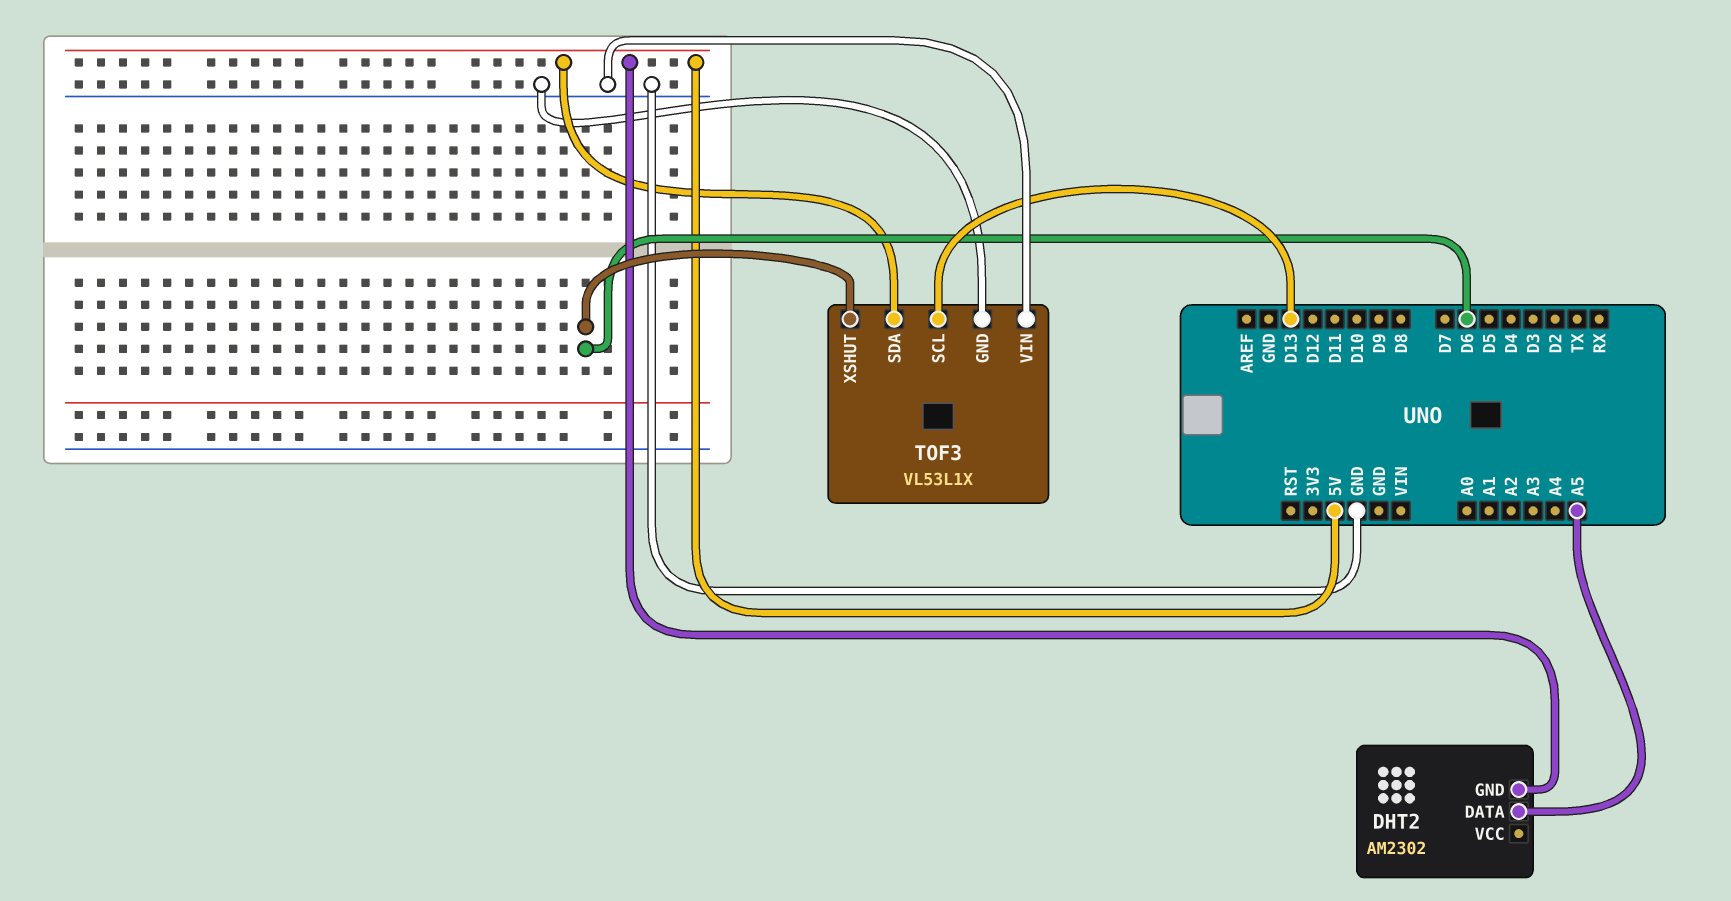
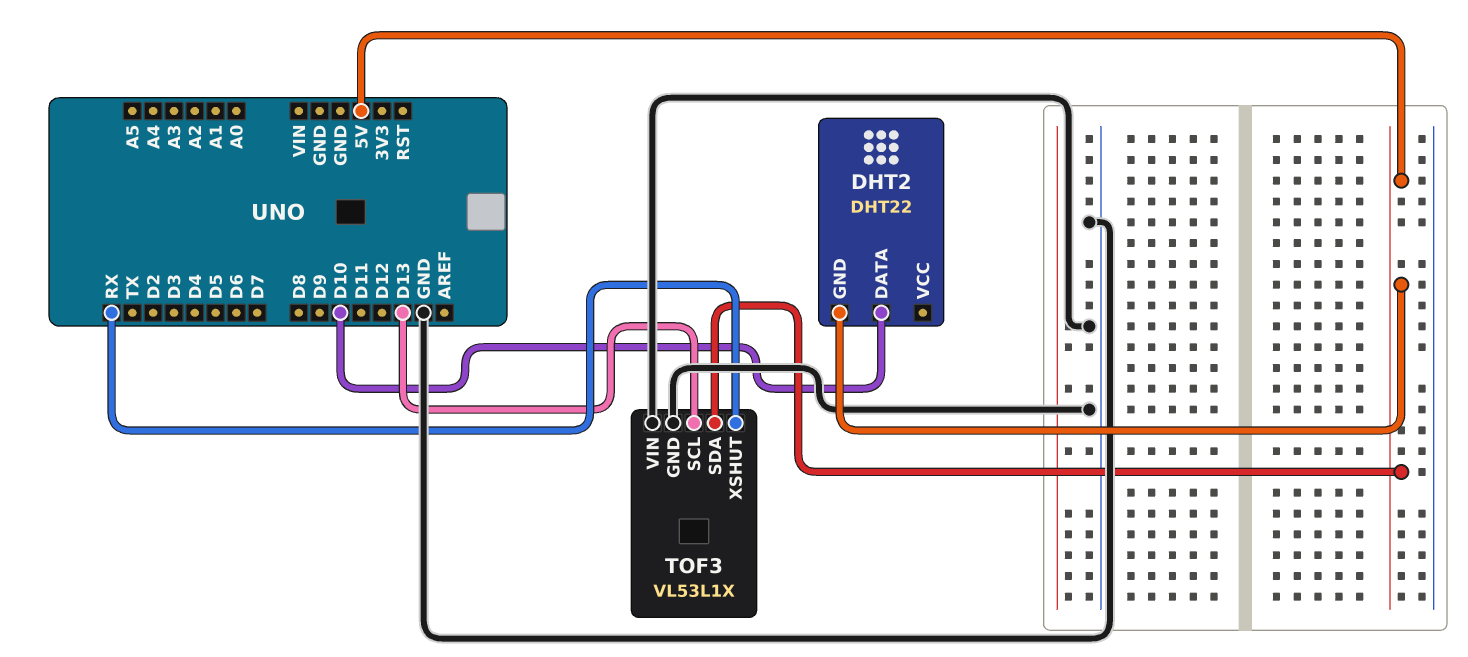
DHT2: AM2302 -> DHT22
DHT2 pin DATA: A5 -> D10
TOF3 pin XSHUT: D6 -> RX

